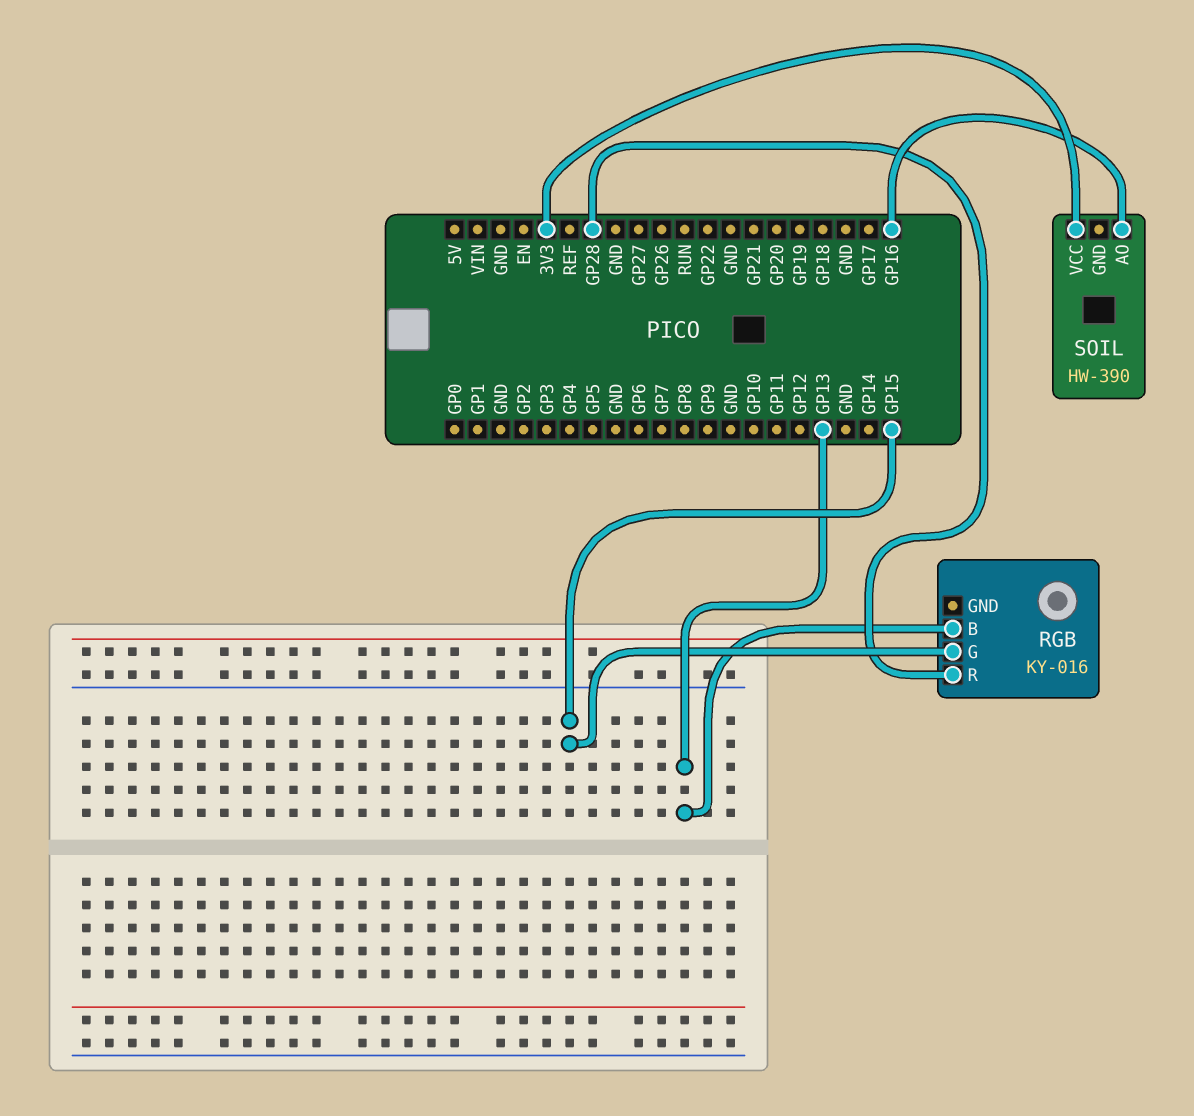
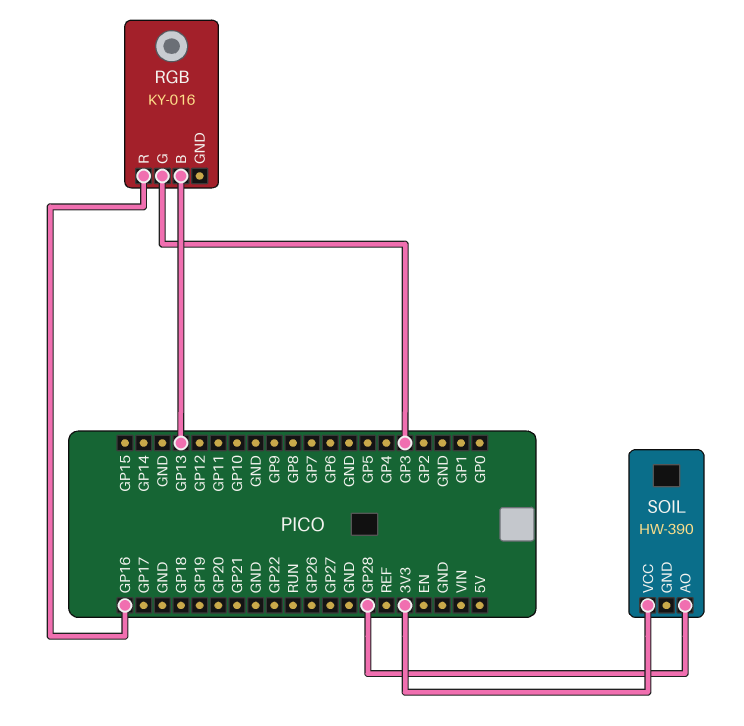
RGB pin G: GP15 -> GP3
RGB pin R: GP28 -> GP16
SOIL pin AO: GP16 -> GP28

